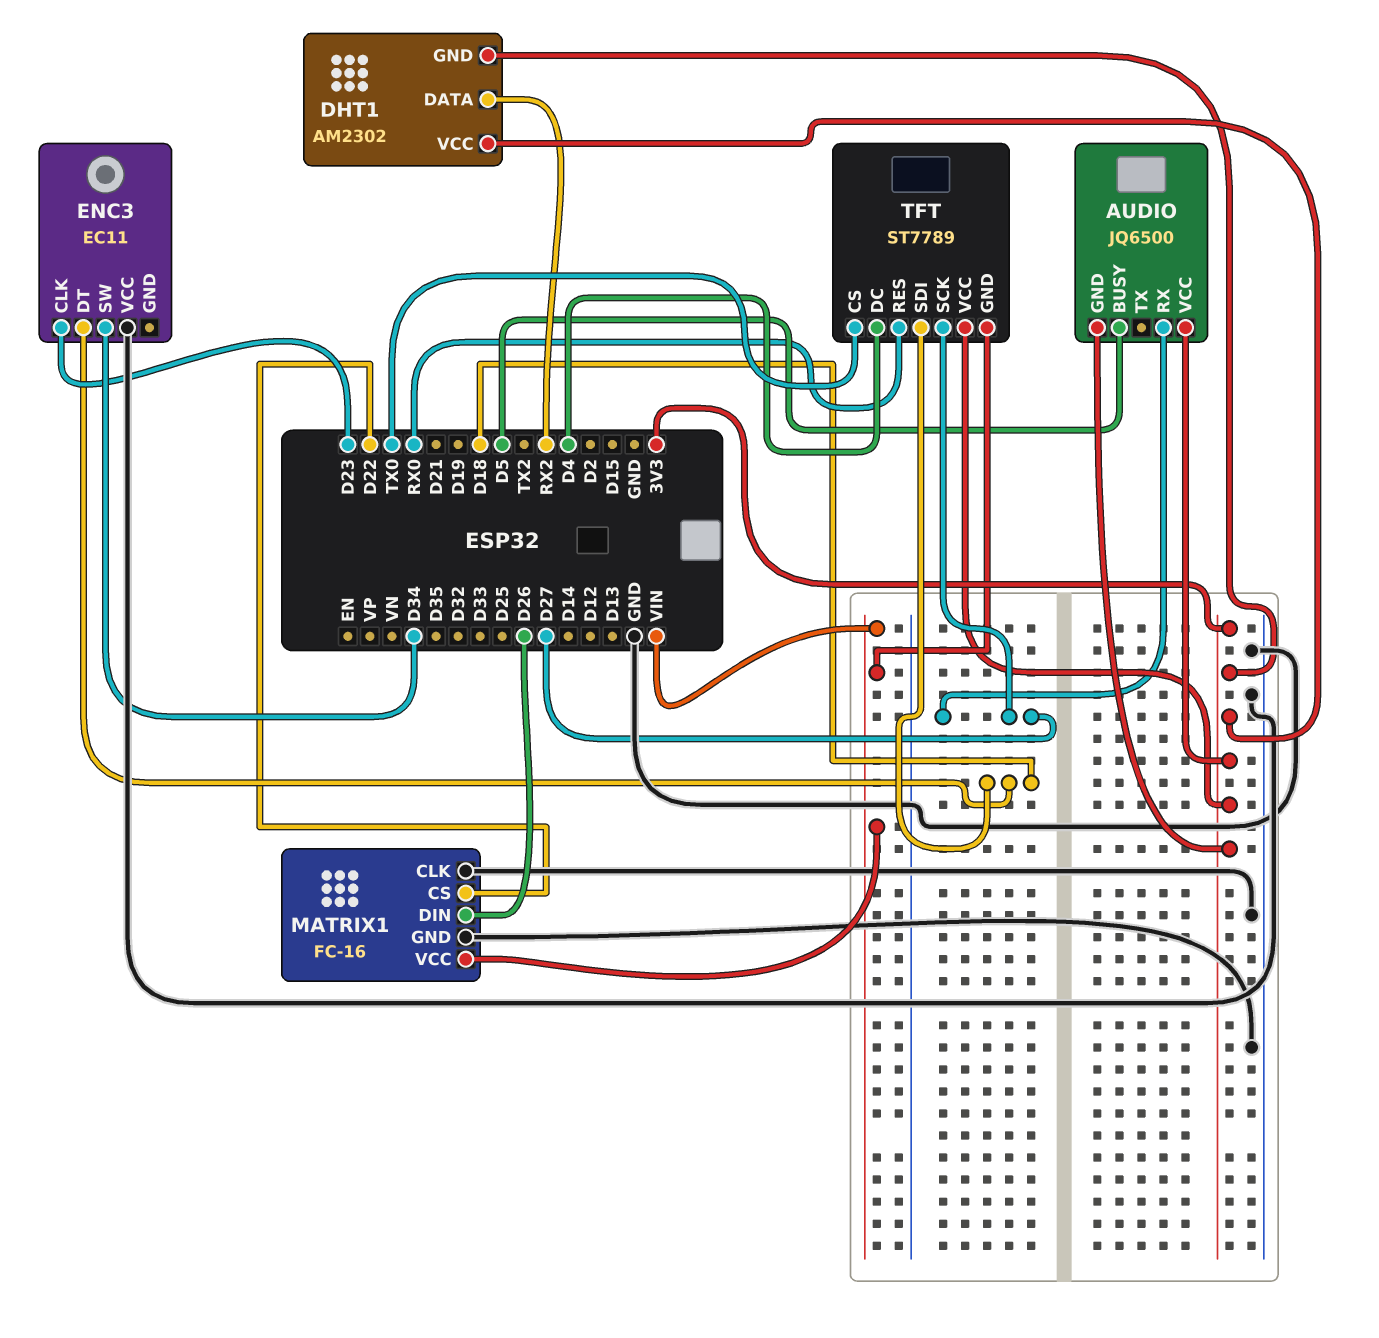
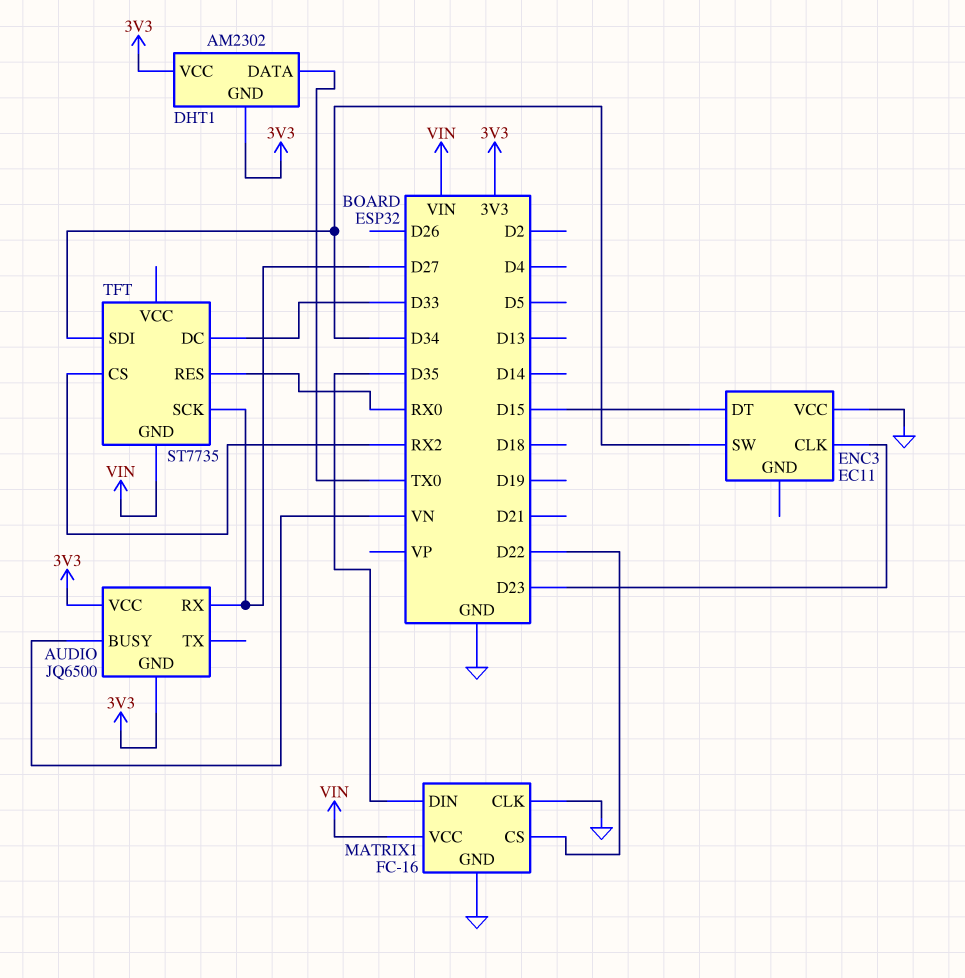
AUDIO pin BUSY: D5 -> VN
DHT1 pin DATA: RX2 -> TX0
ENC3 pin DT: D18 -> D15
MATRIX1 pin DIN: D26 -> D35
TFT: ST7789 -> ST7735
TFT pin CS: TX0 -> RX2
TFT pin DC: D4 -> D33
TFT pin SDI: D18 -> D34
TFT pin VCC: 3V3 -> none

